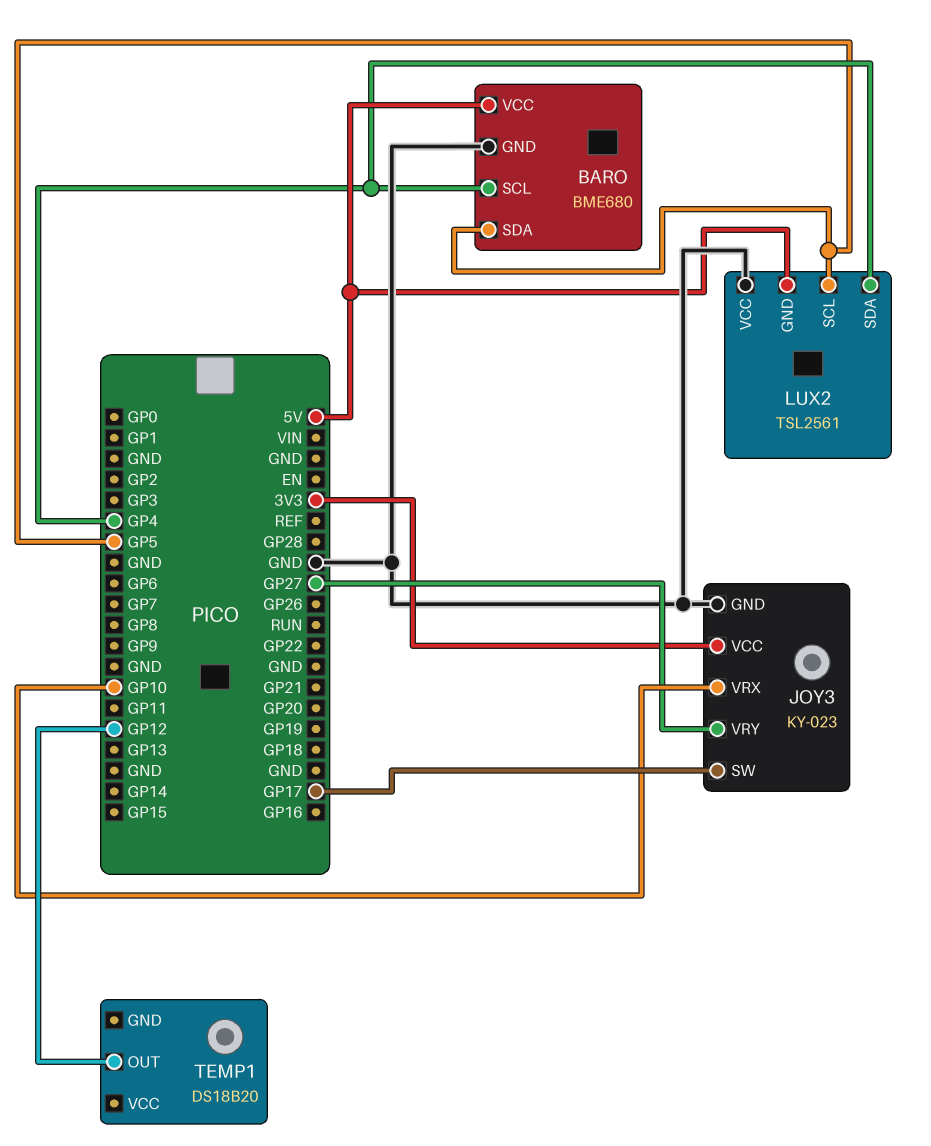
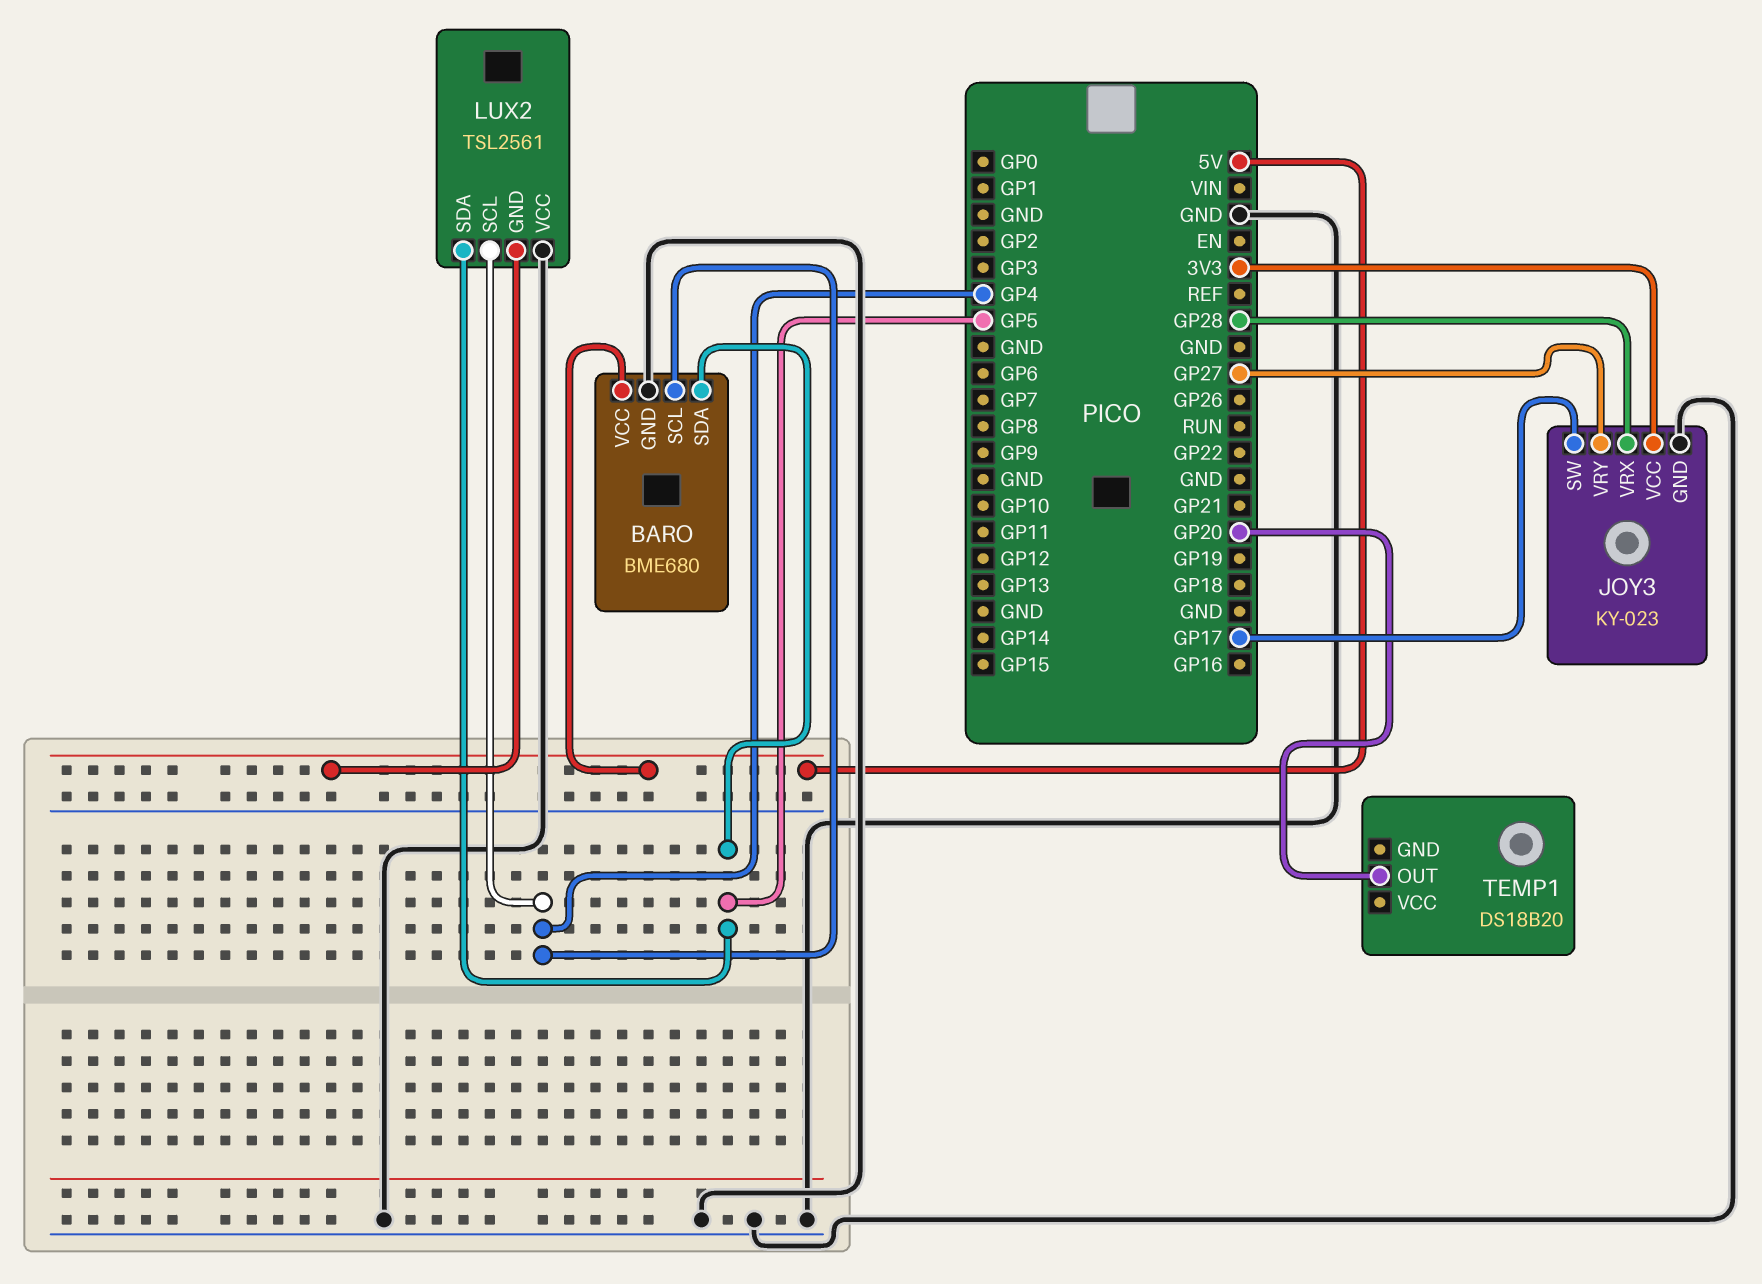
JOY3 pin VRX: GP10 -> GP28
LUX2 pin SCL: GP5 -> GP4
LUX2 pin SDA: GP4 -> GP5
TEMP1 pin OUT: GP12 -> GP20

